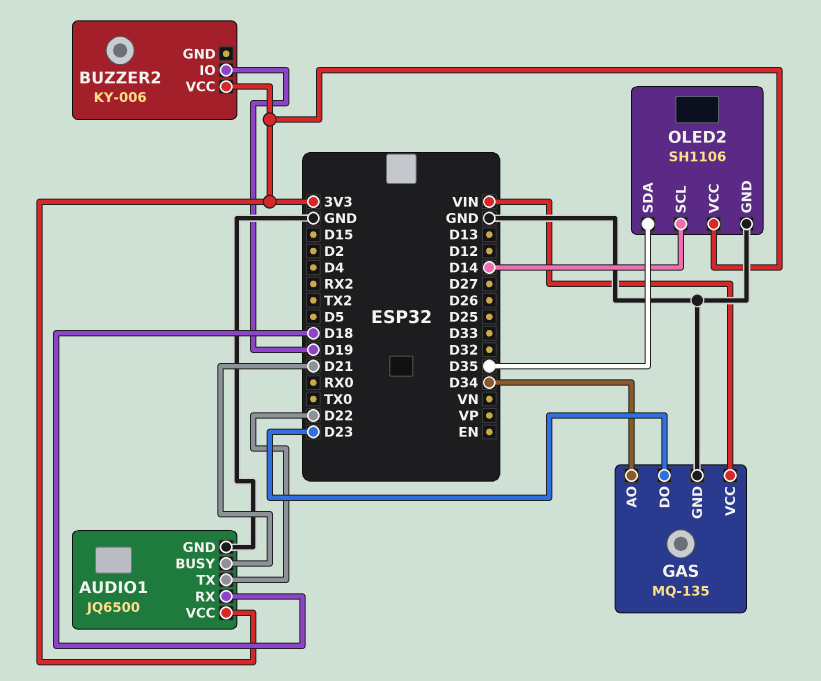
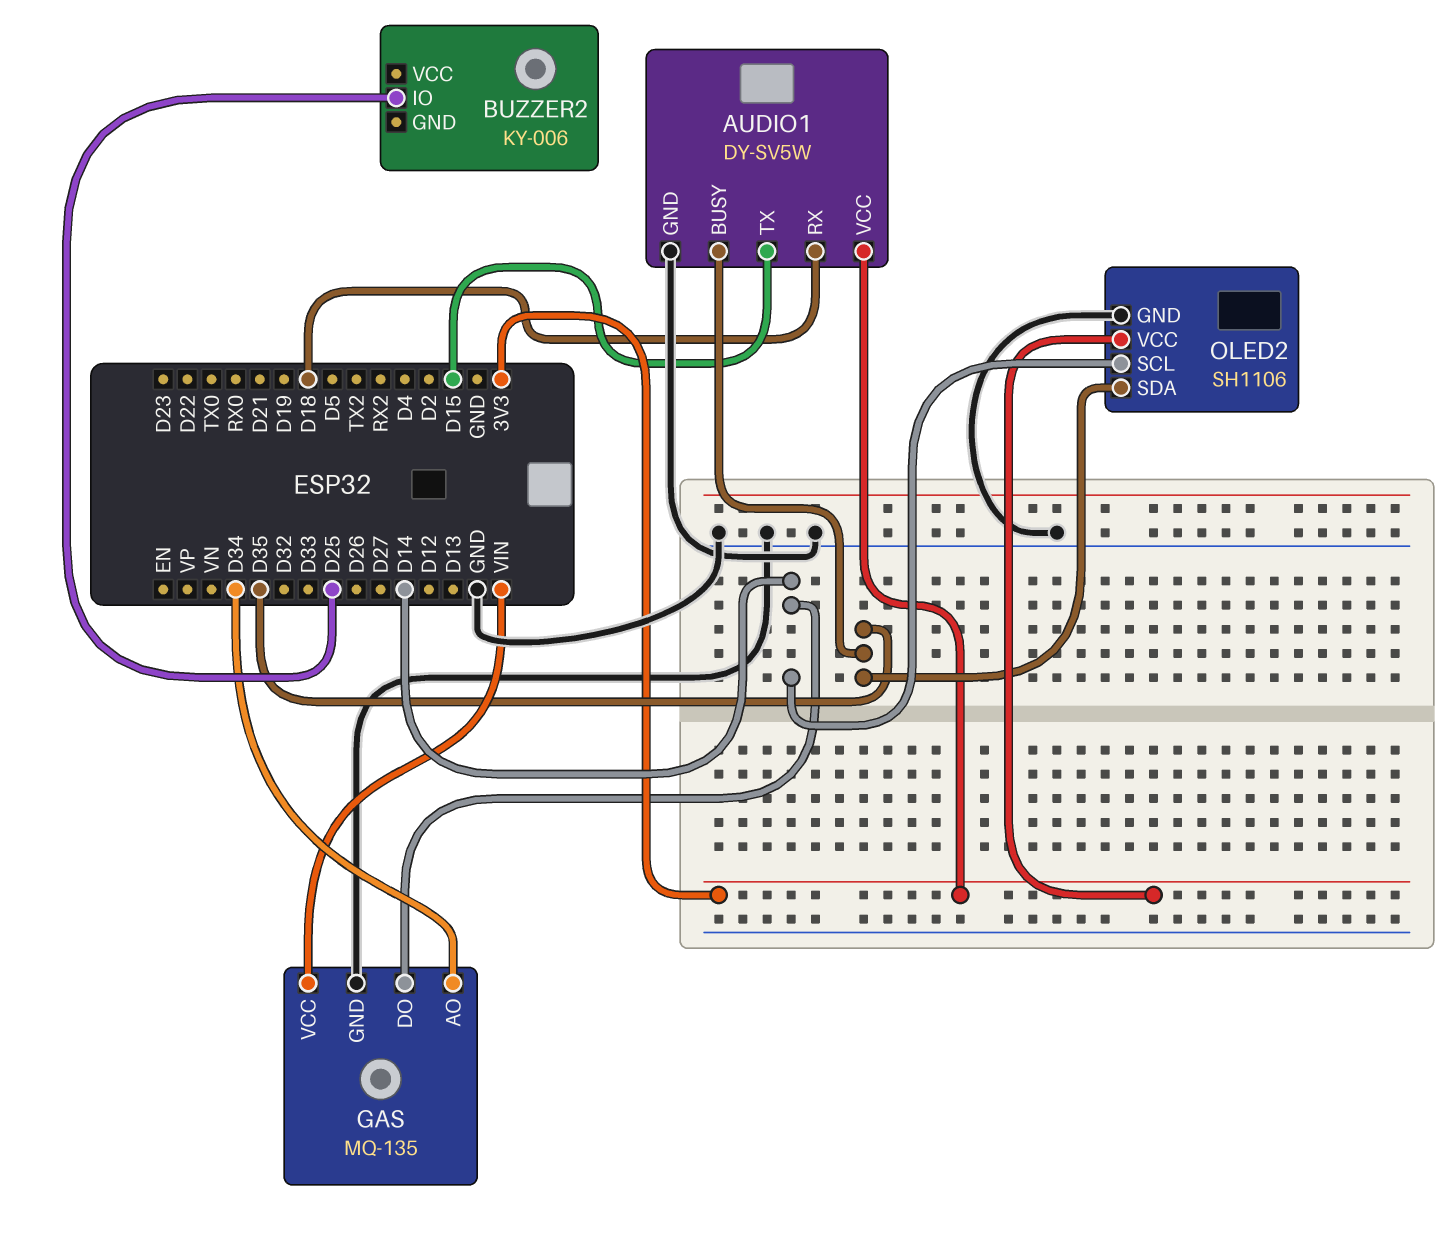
AUDIO1: JQ6500 -> DY-SV5W
AUDIO1 pin BUSY: D21 -> D35
AUDIO1 pin TX: D22 -> D15
BUZZER2 pin IO: D19 -> D25
BUZZER2 pin VCC: 3V3 -> none
GAS pin DO: D23 -> D14

